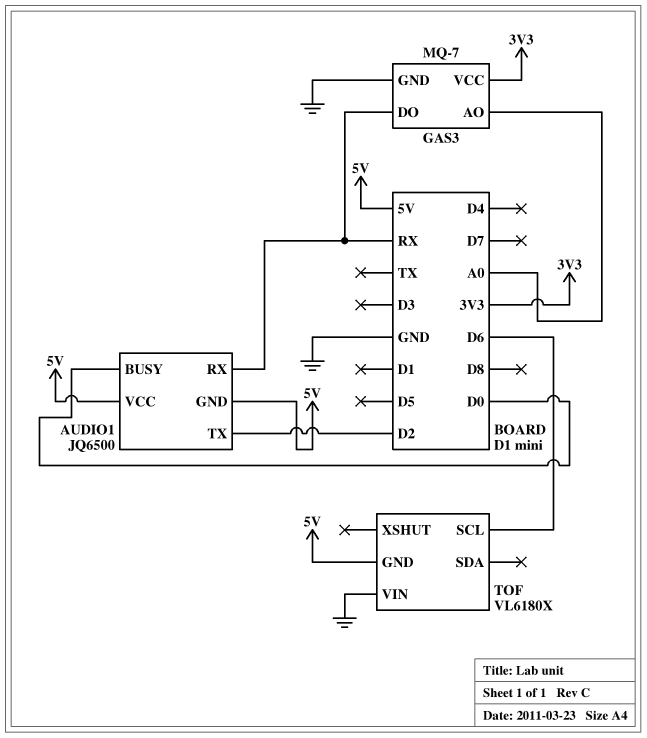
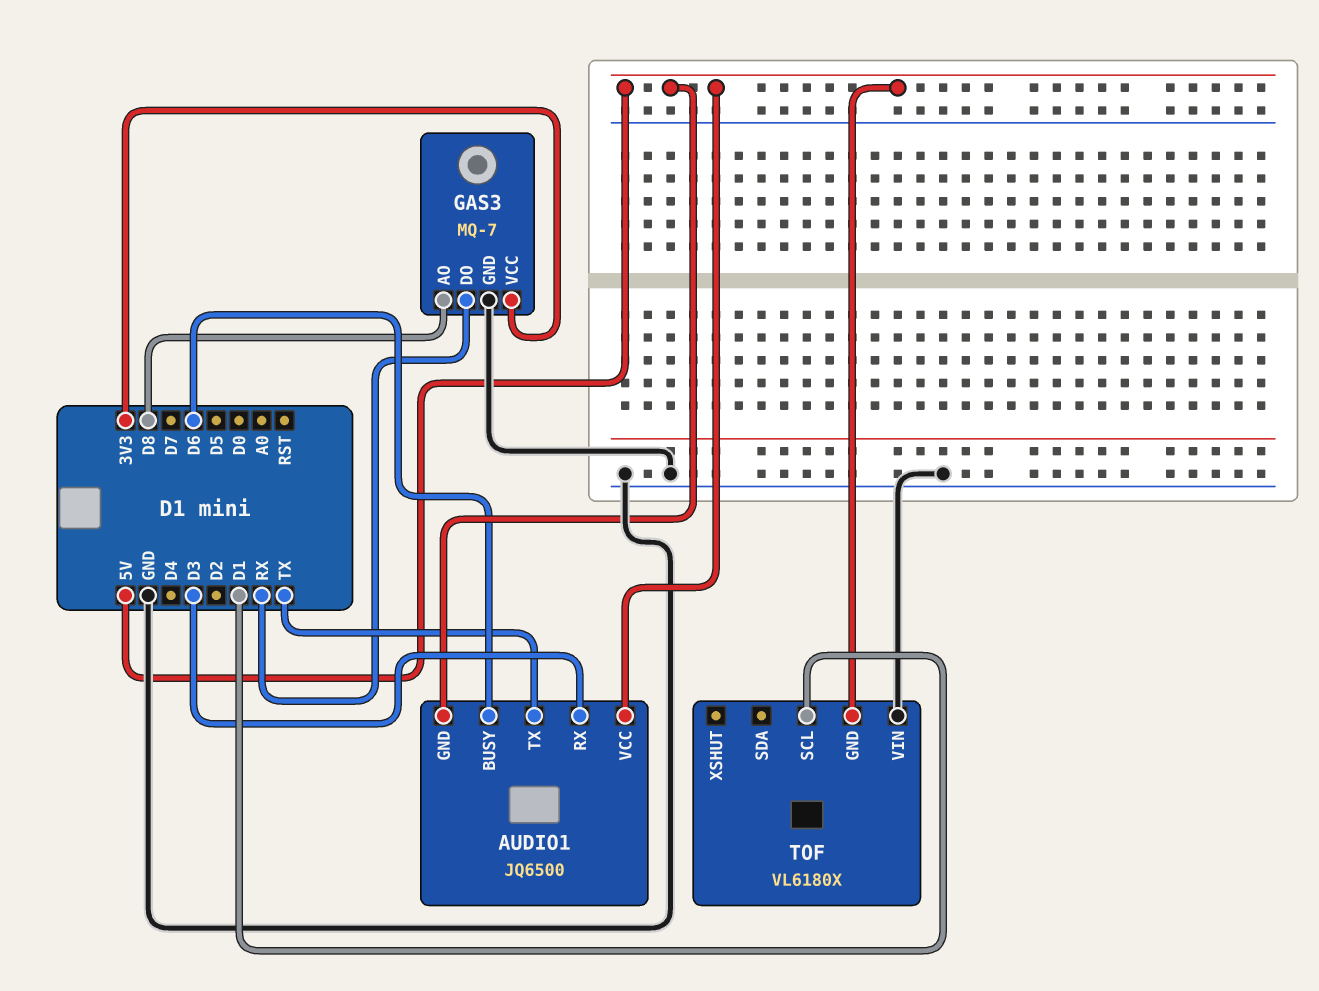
AUDIO1 pin BUSY: D0 -> D6
AUDIO1 pin RX: RX -> D3
AUDIO1 pin TX: D2 -> TX
GAS3 pin AO: A0 -> D8
TOF pin SCL: D6 -> D1

